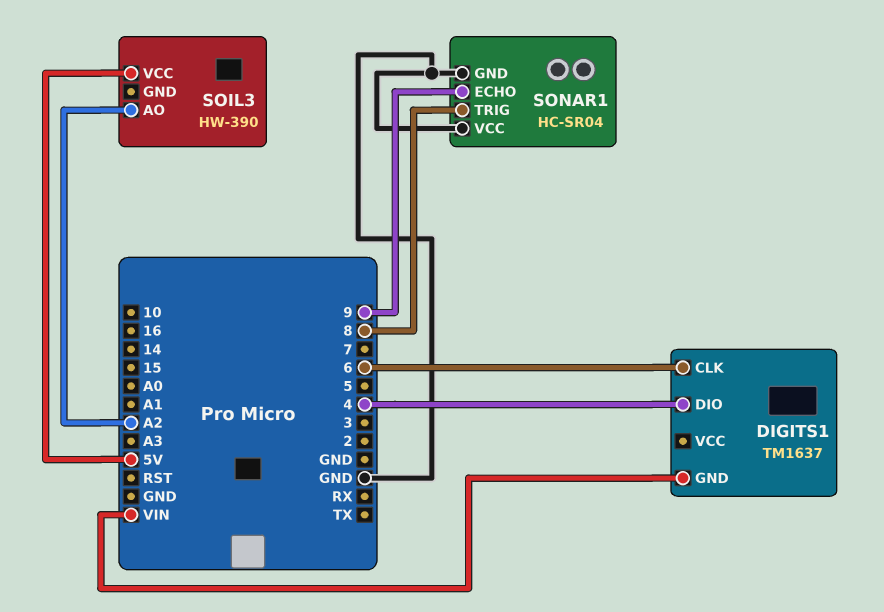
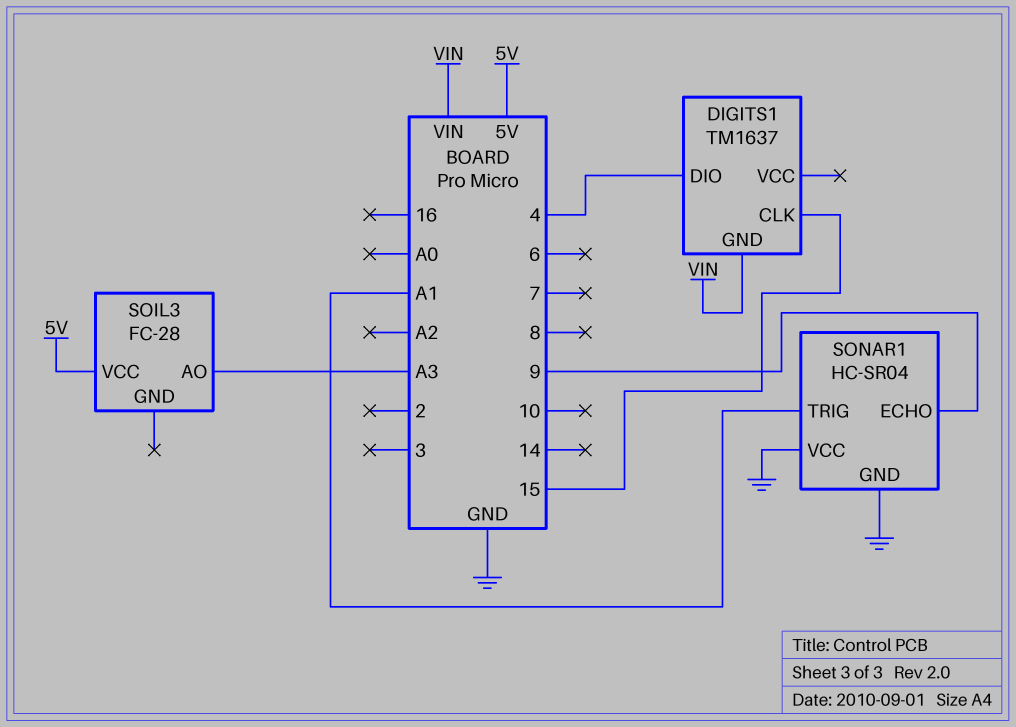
DIGITS1 pin CLK: 6 -> 15
SOIL3: HW-390 -> FC-28
SOIL3 pin AO: A2 -> A3
SONAR1 pin TRIG: 8 -> A1

